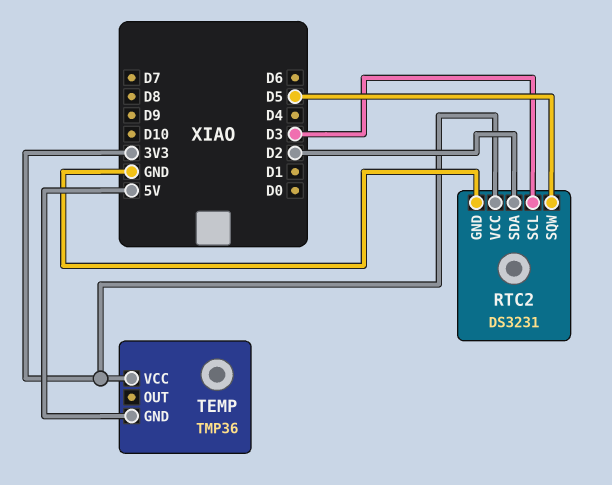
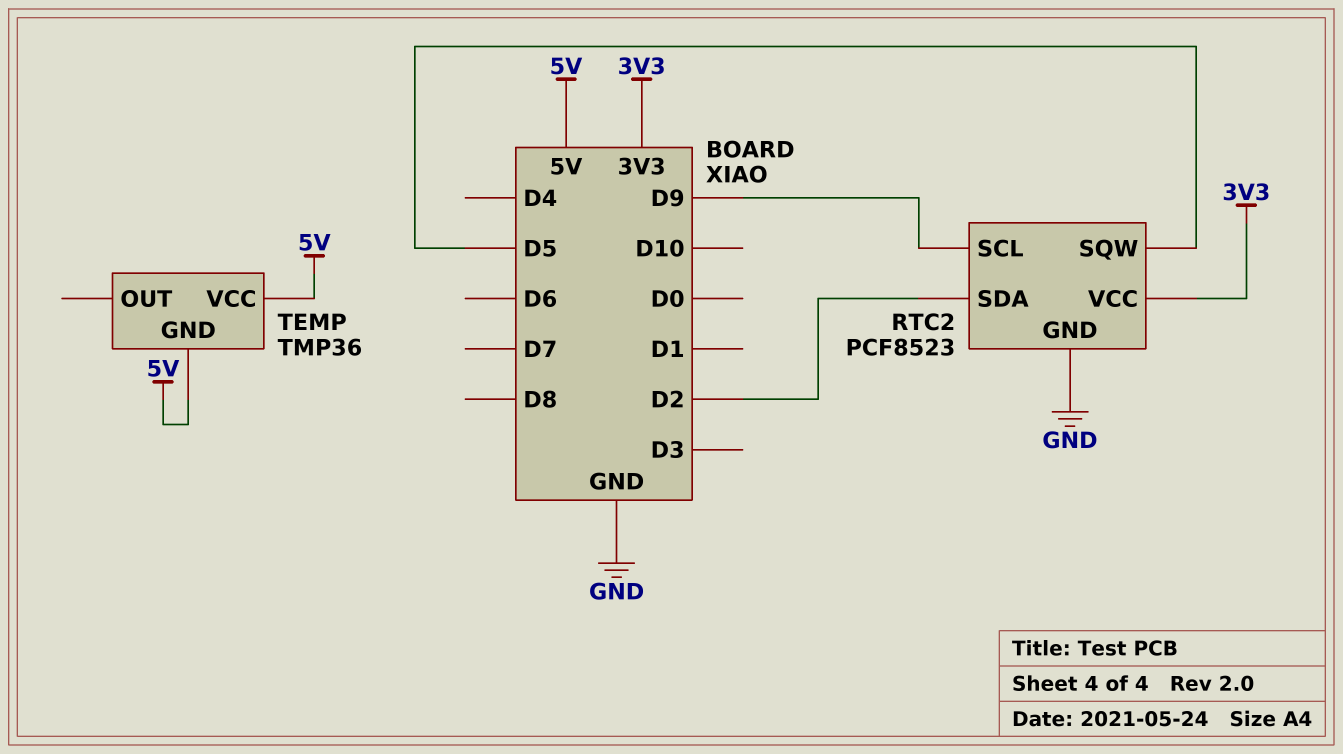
RTC2: DS3231 -> PCF8523
RTC2 pin SCL: D3 -> D9
TEMP pin VCC: 3V3 -> 5V

